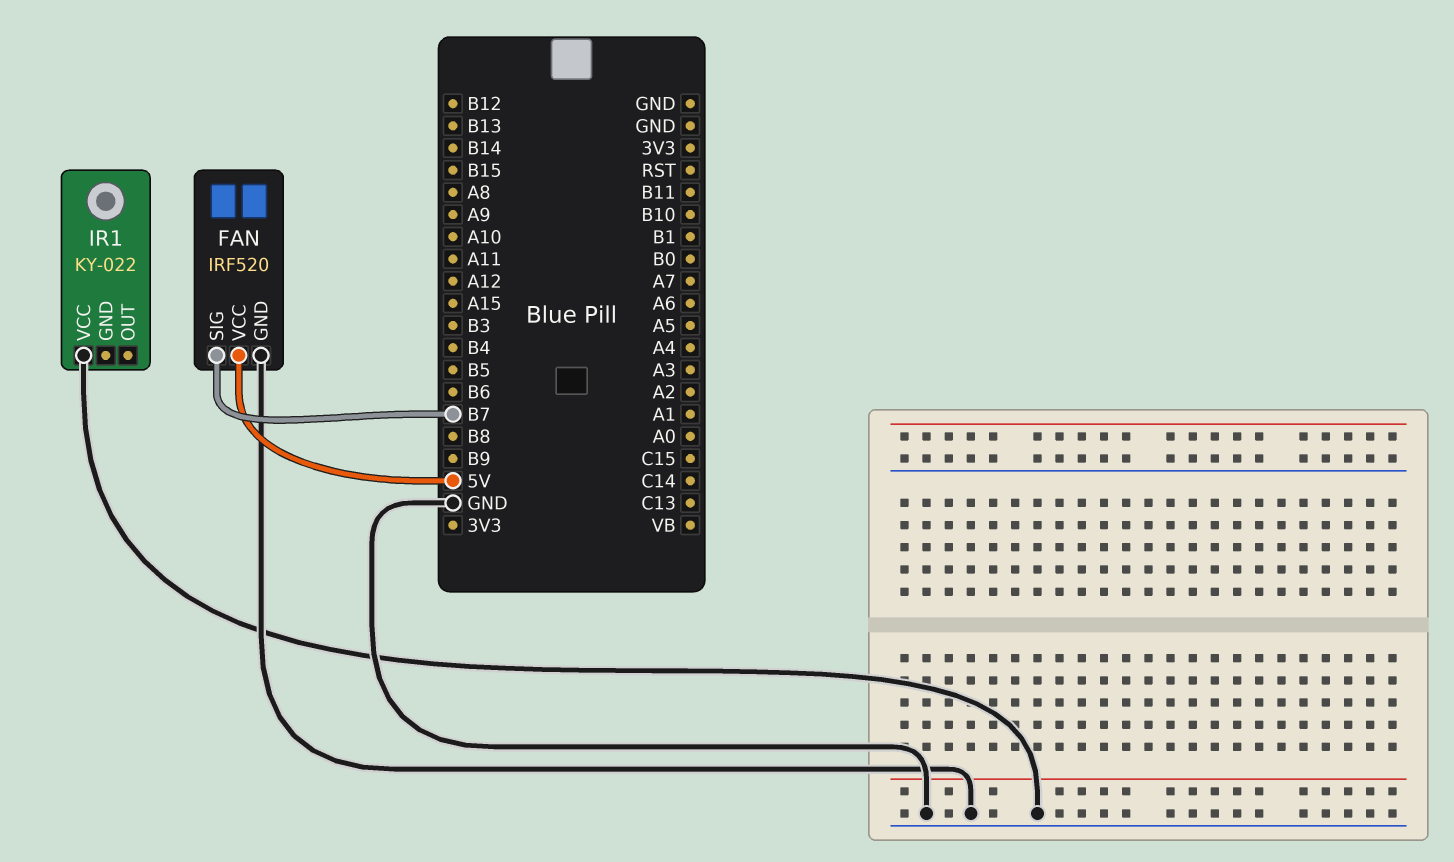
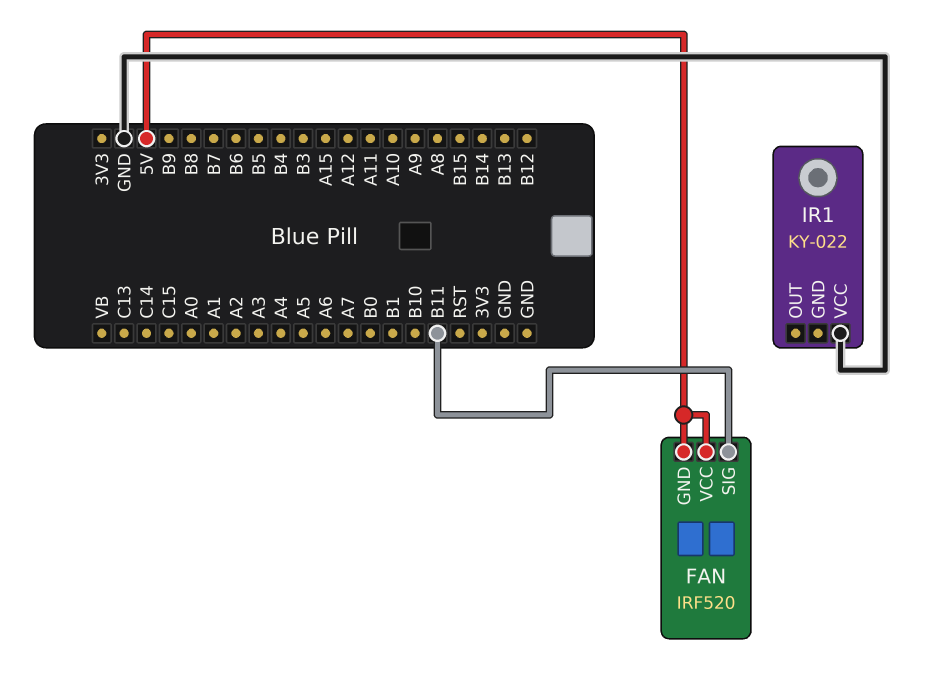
FAN pin GND: GND -> 5V
FAN pin SIG: B7 -> B11

